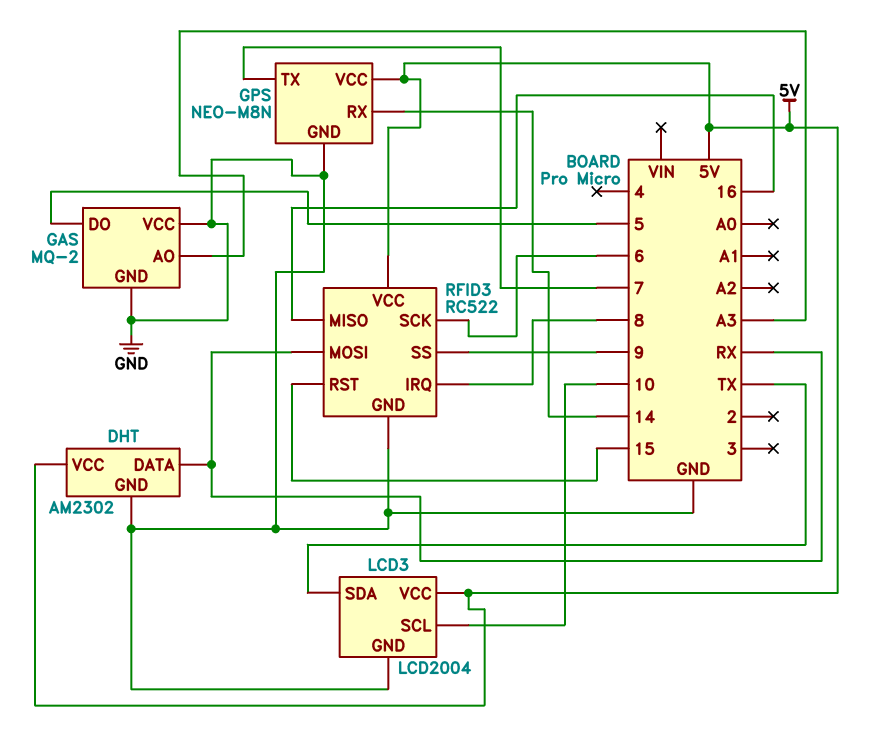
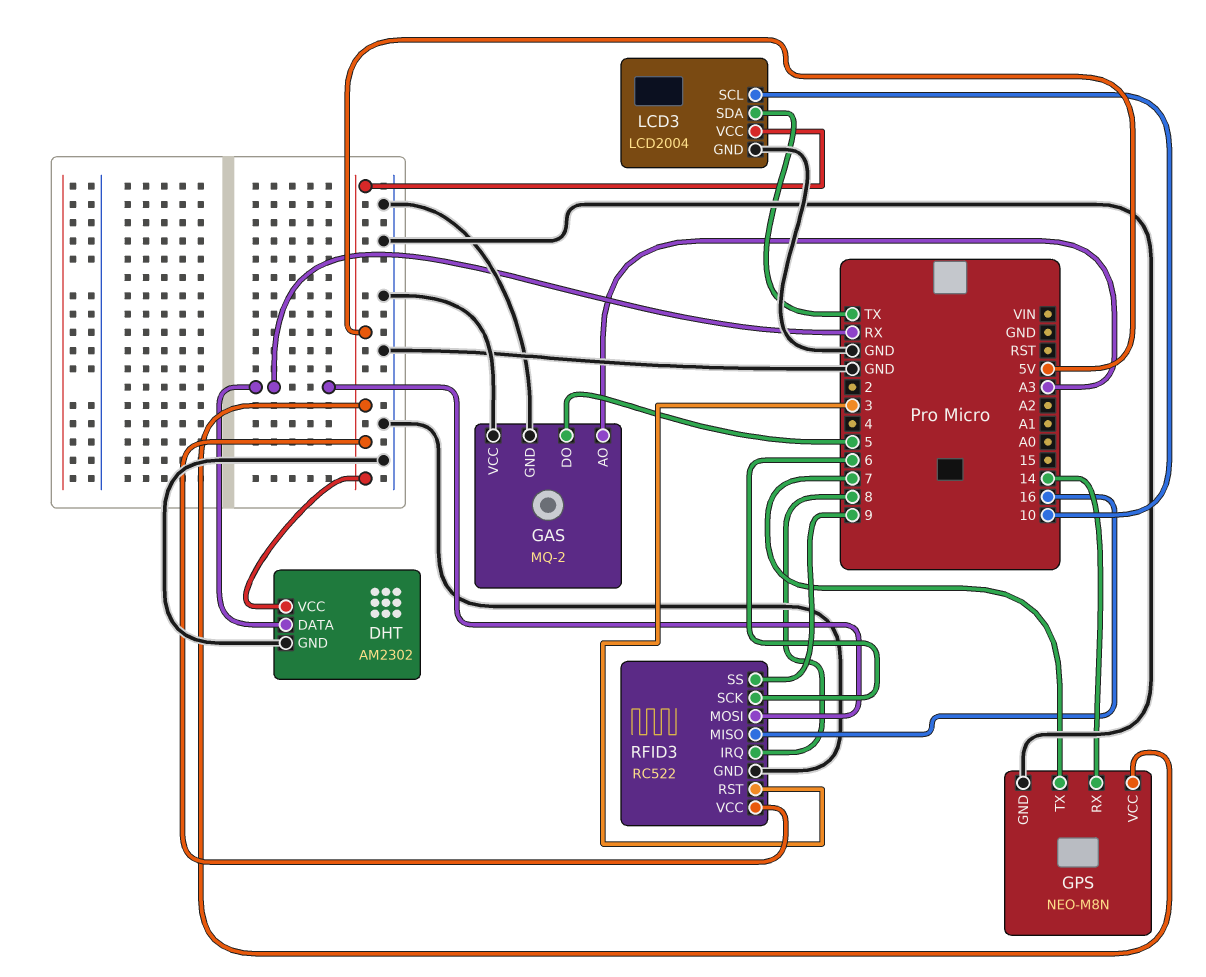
RFID3 pin RST: 15 -> 3

